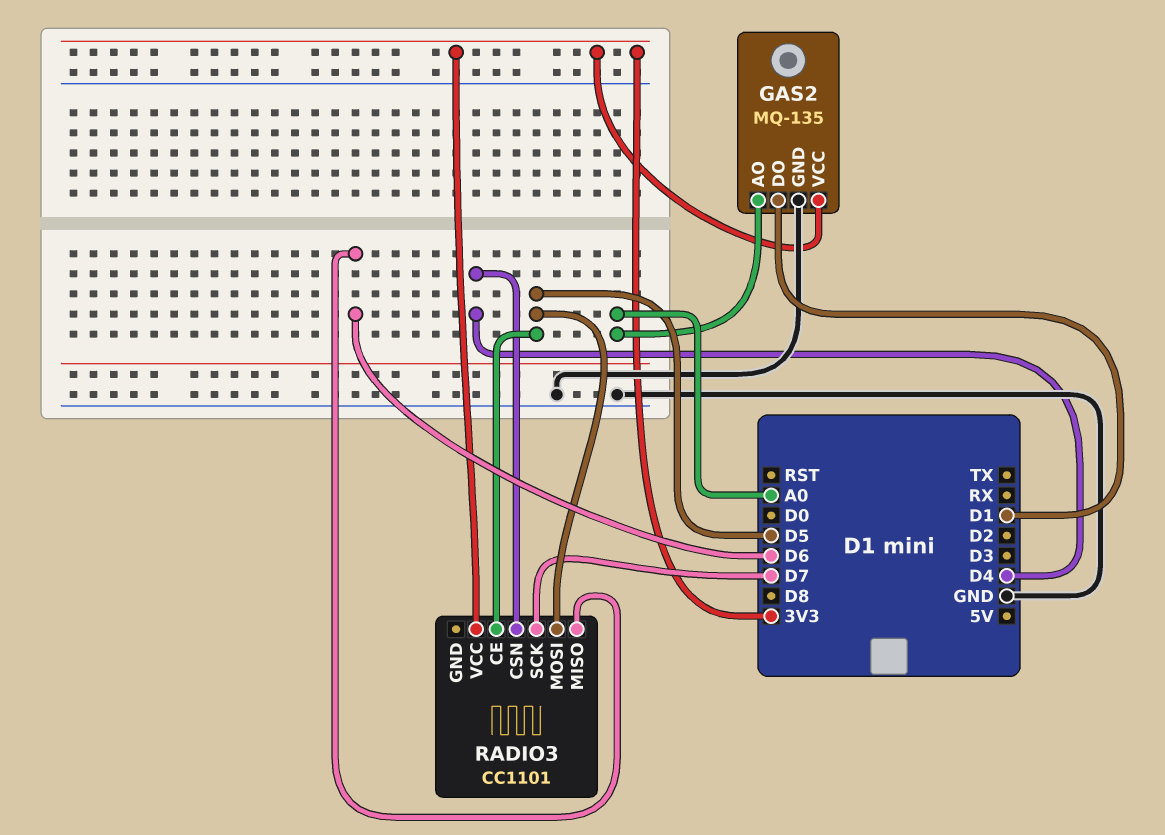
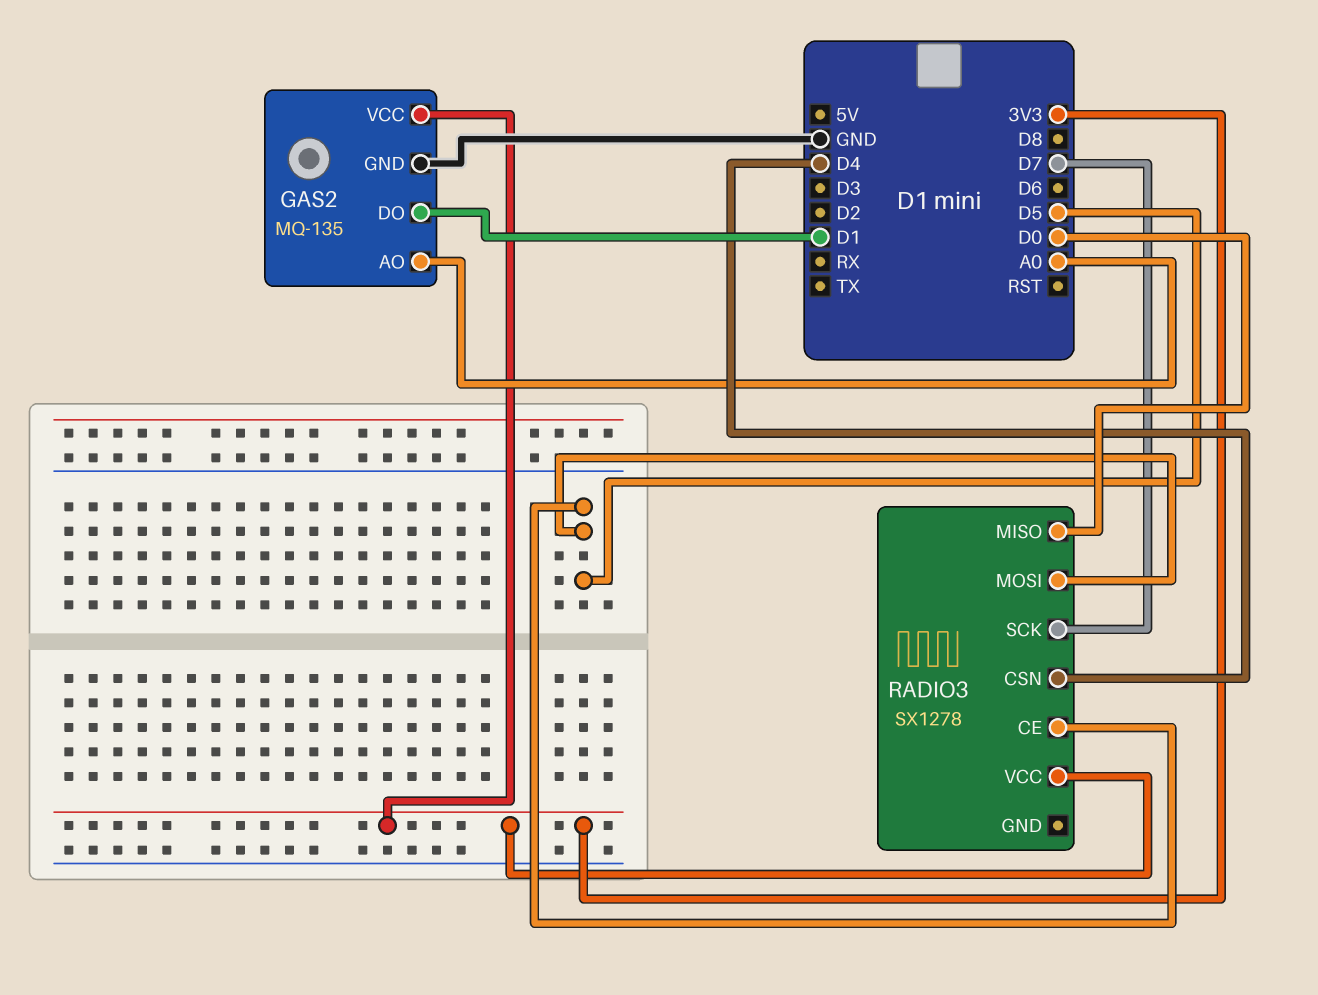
RADIO3: CC1101 -> SX1278
RADIO3 pin MISO: D6 -> D0

